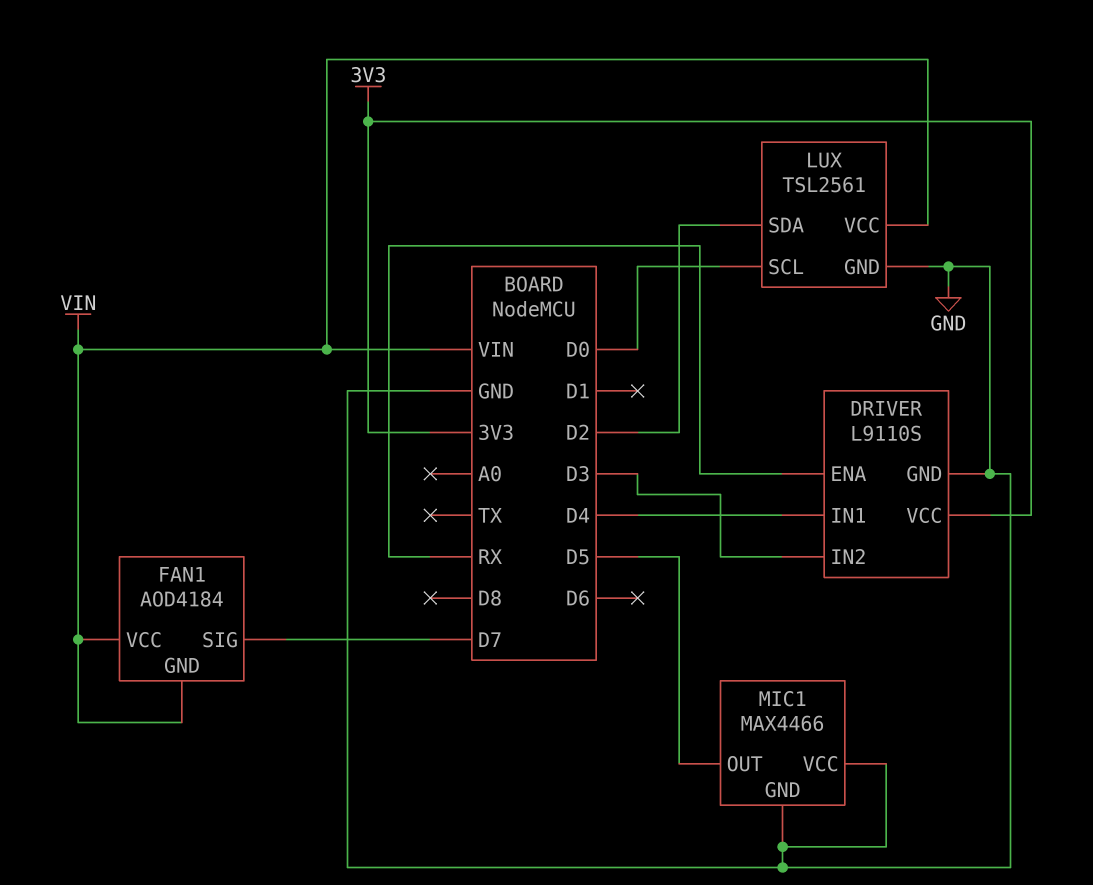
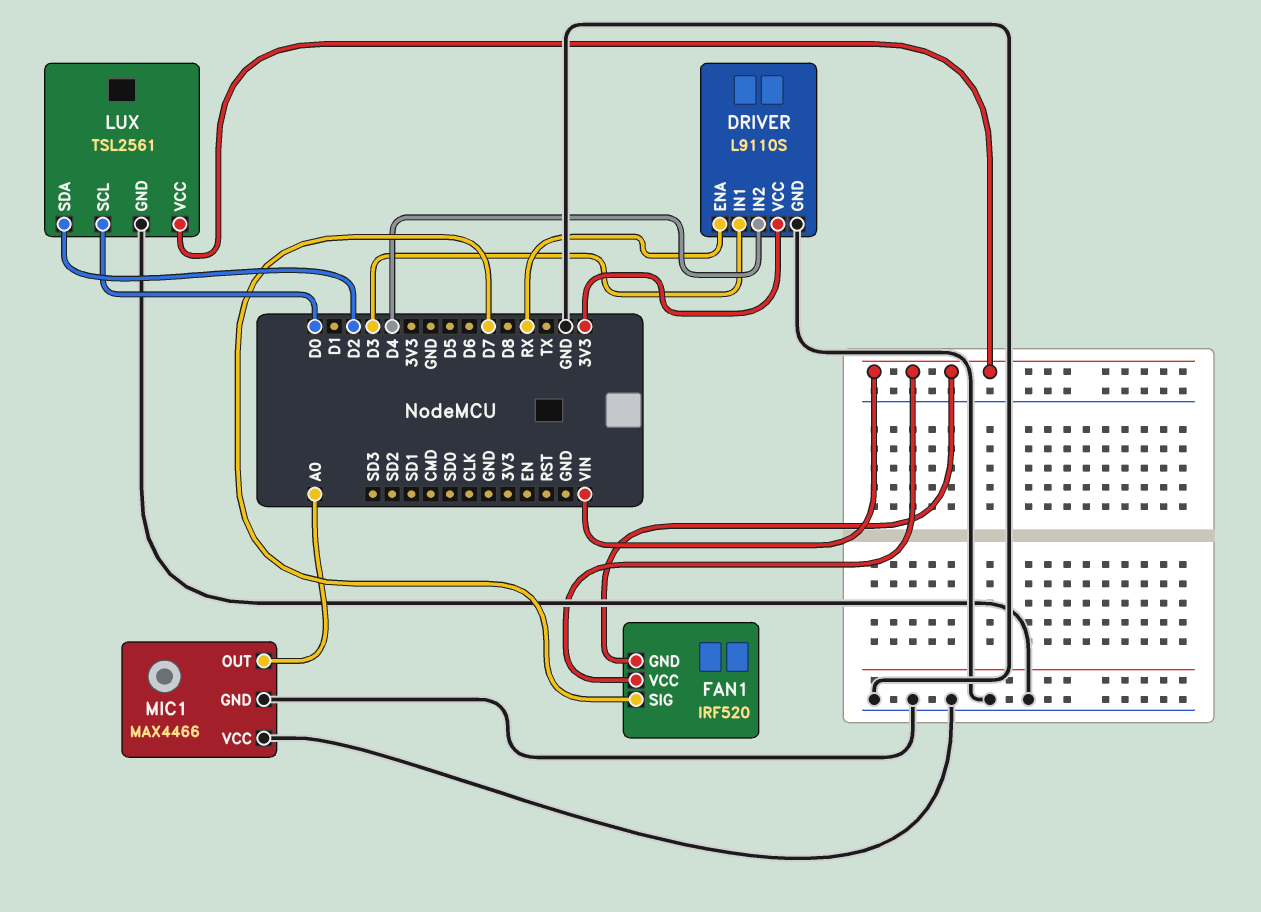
DRIVER pin IN1: D4 -> D3
DRIVER pin IN2: D3 -> D4
FAN1: AOD4184 -> IRF520
MIC1 pin OUT: D5 -> A0

